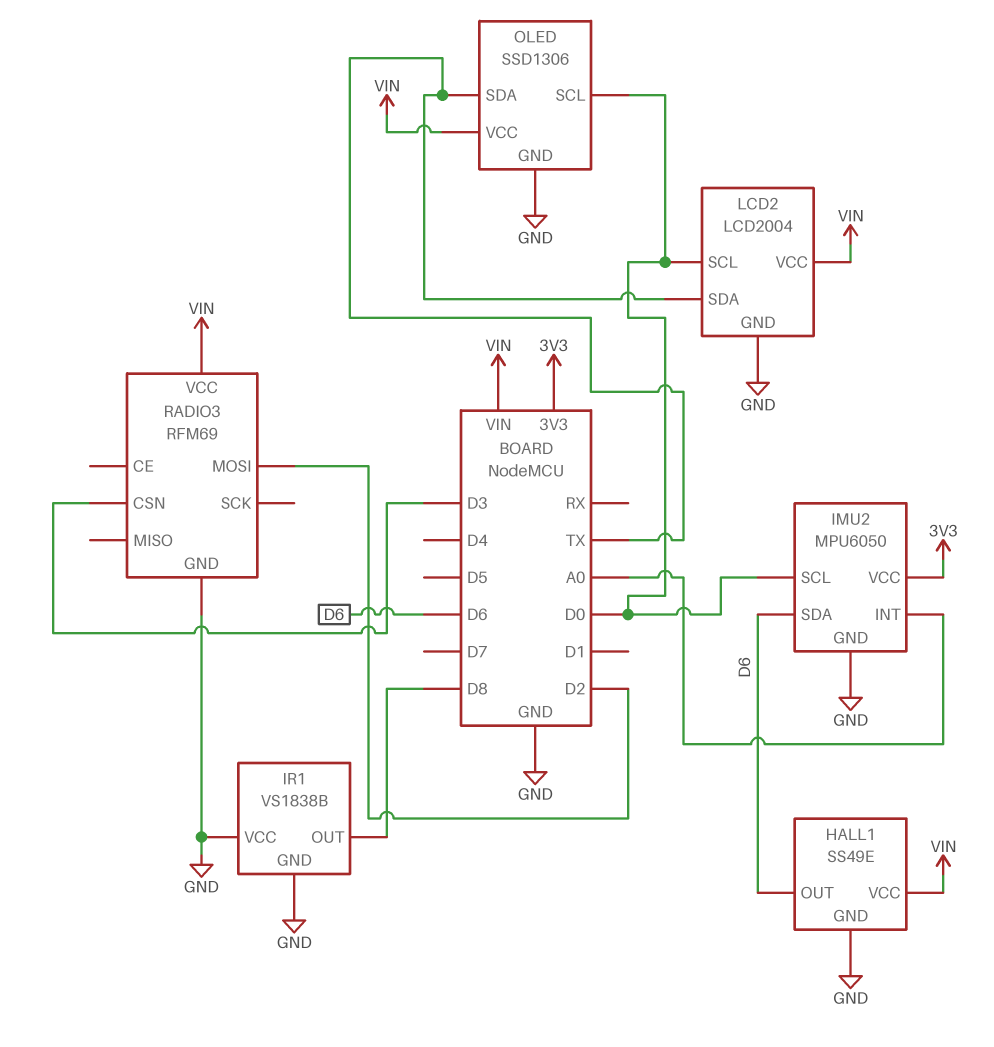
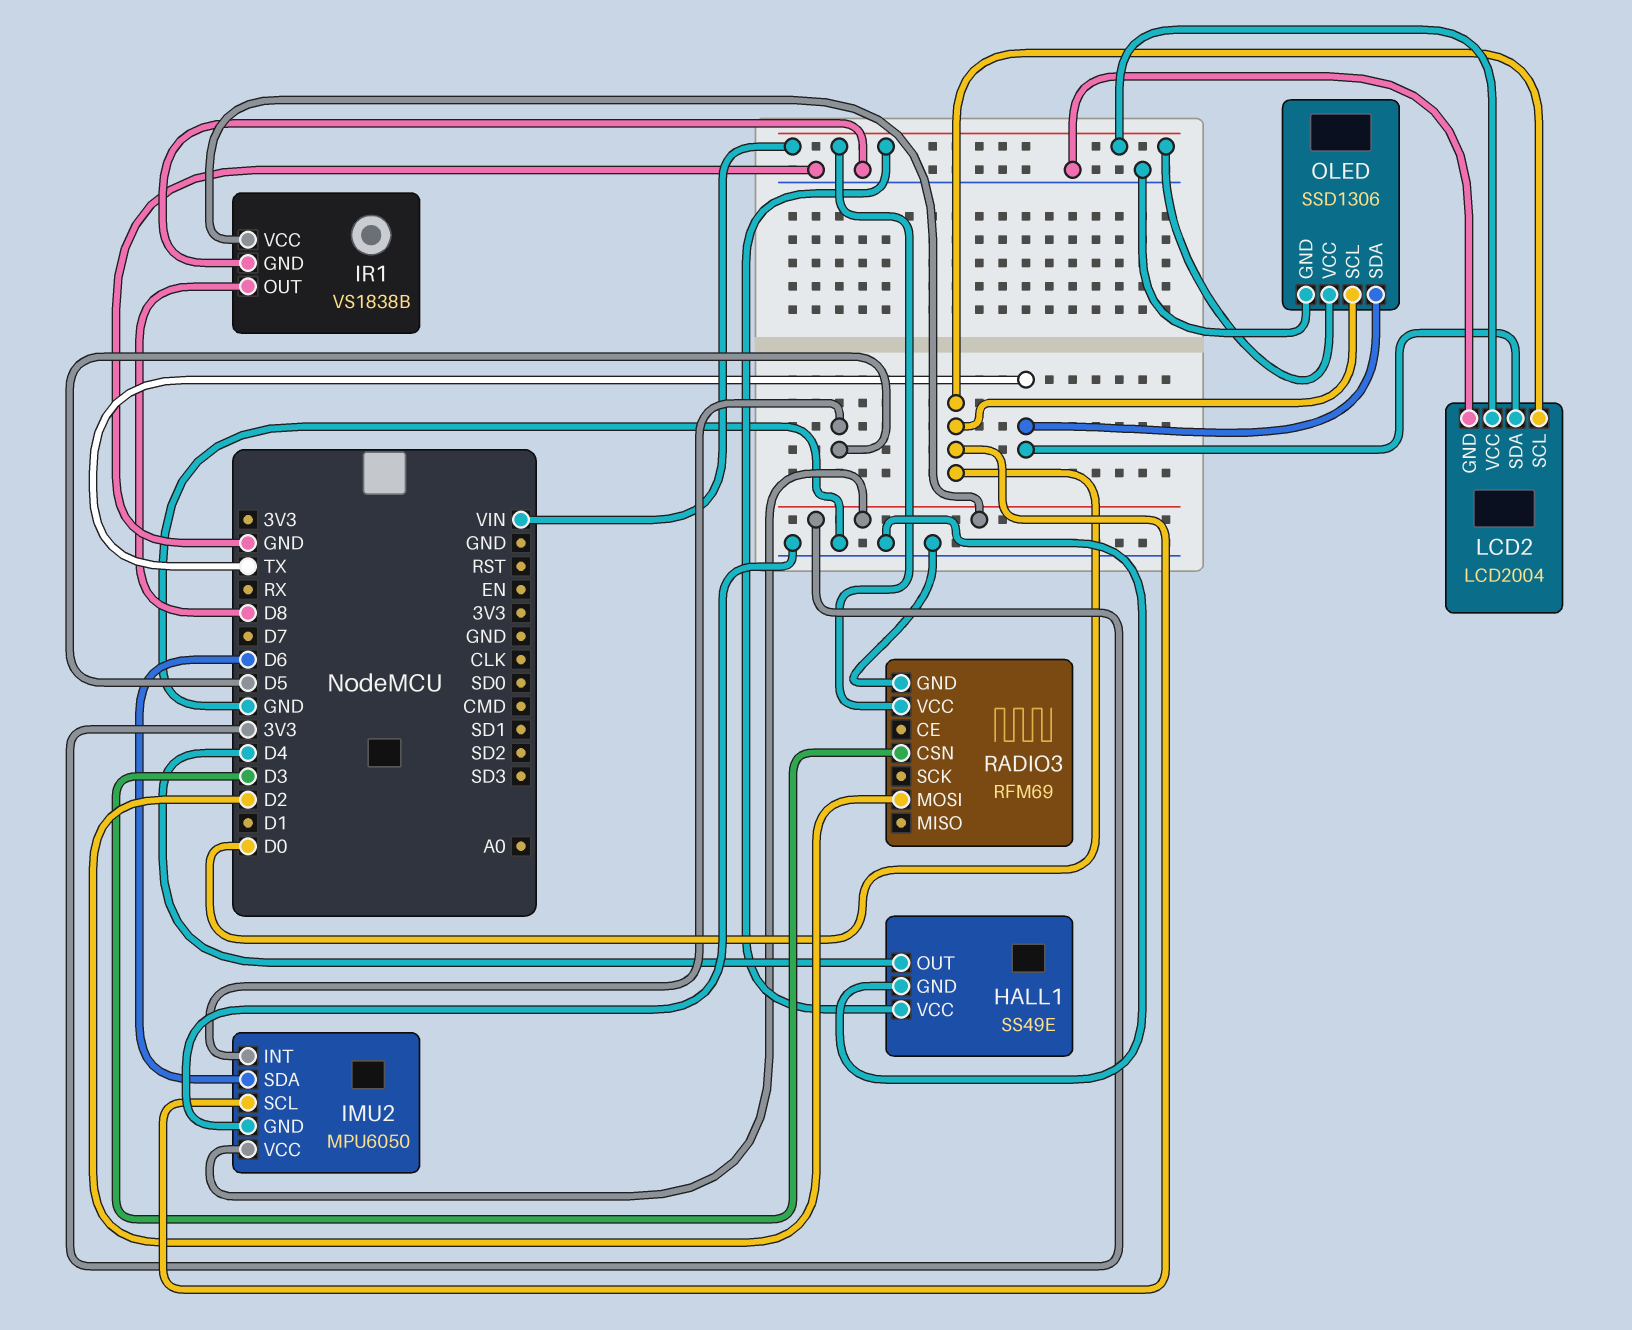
HALL1 pin OUT: D6 -> D4
IMU2 pin INT: A0 -> D5
IR1 pin VCC: GND -> 3V3

